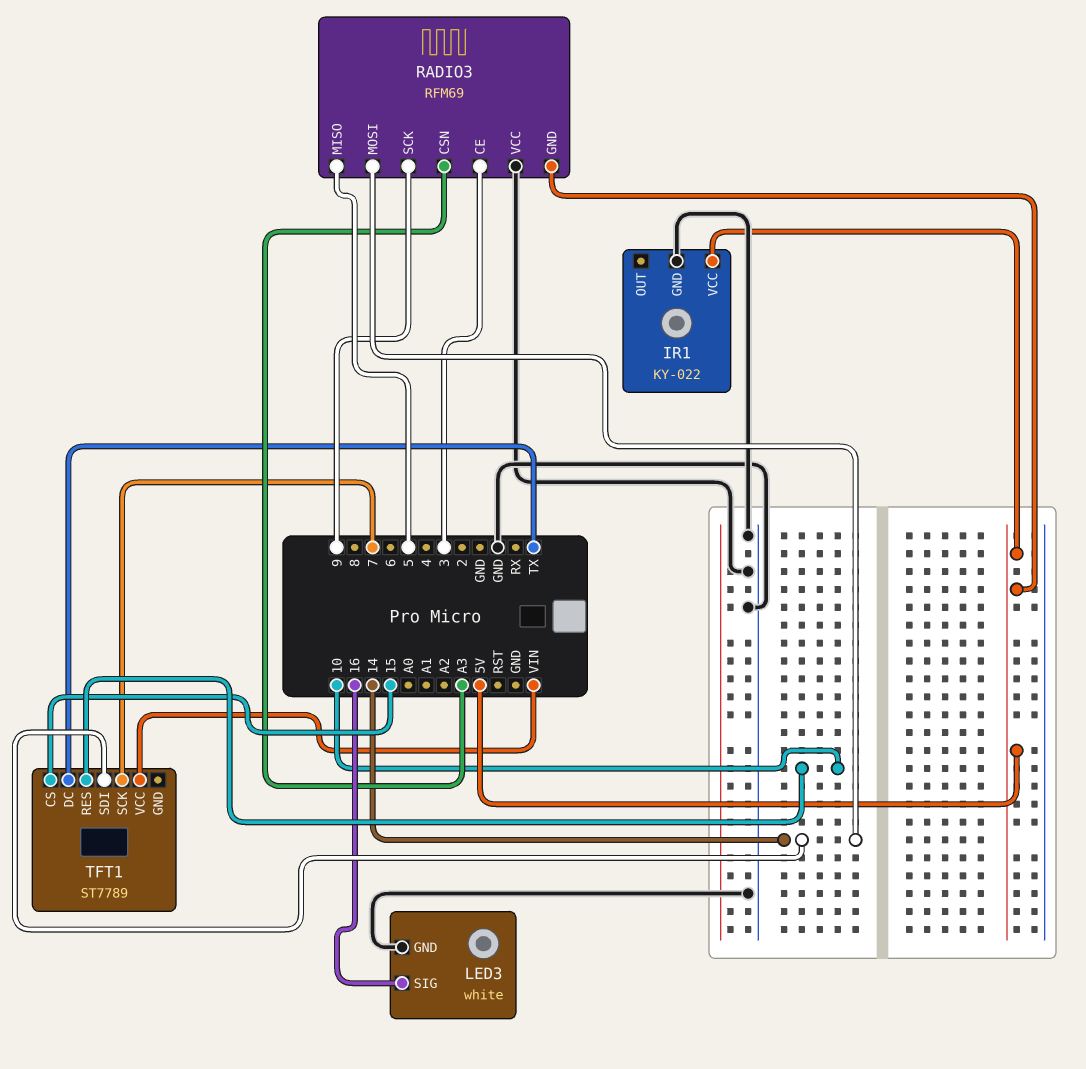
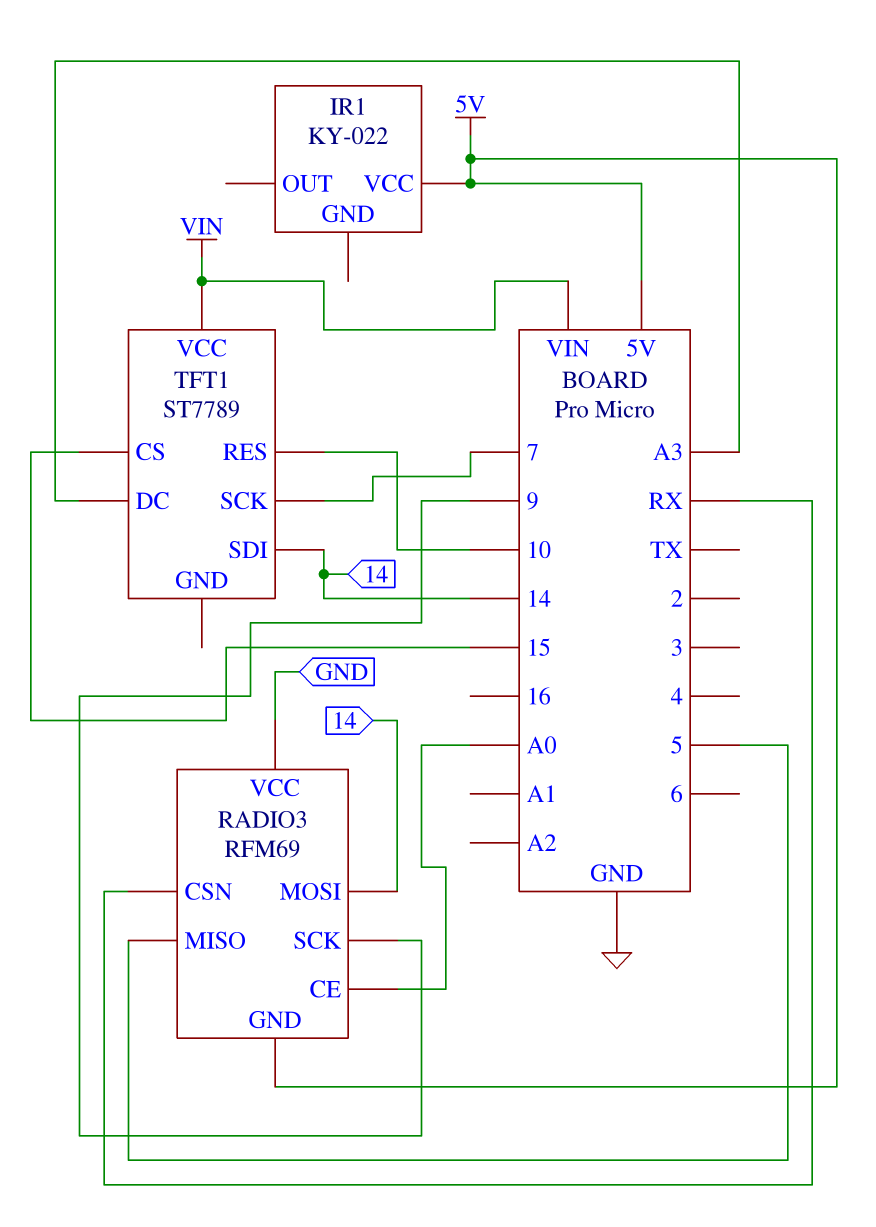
IR1 pin GND: GND -> none
LED3: white -> none
LED3 pin GND: GND -> none
LED3 pin SIG: 16 -> none
RADIO3 pin CE: 3 -> A0
RADIO3 pin CSN: A3 -> RX
TFT1 pin DC: TX -> A3

